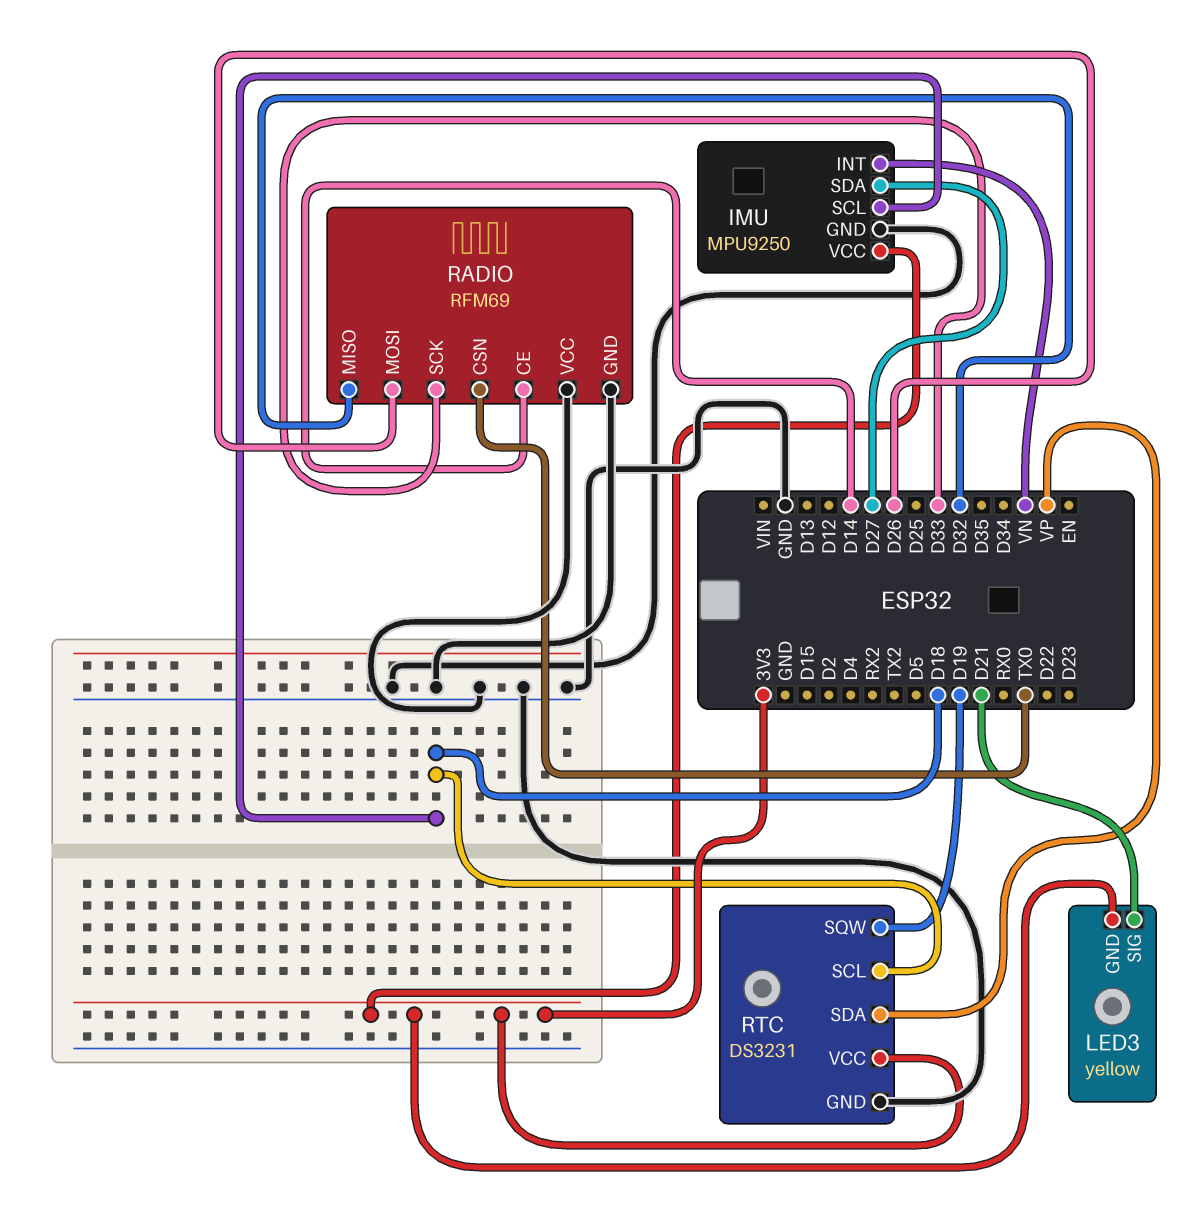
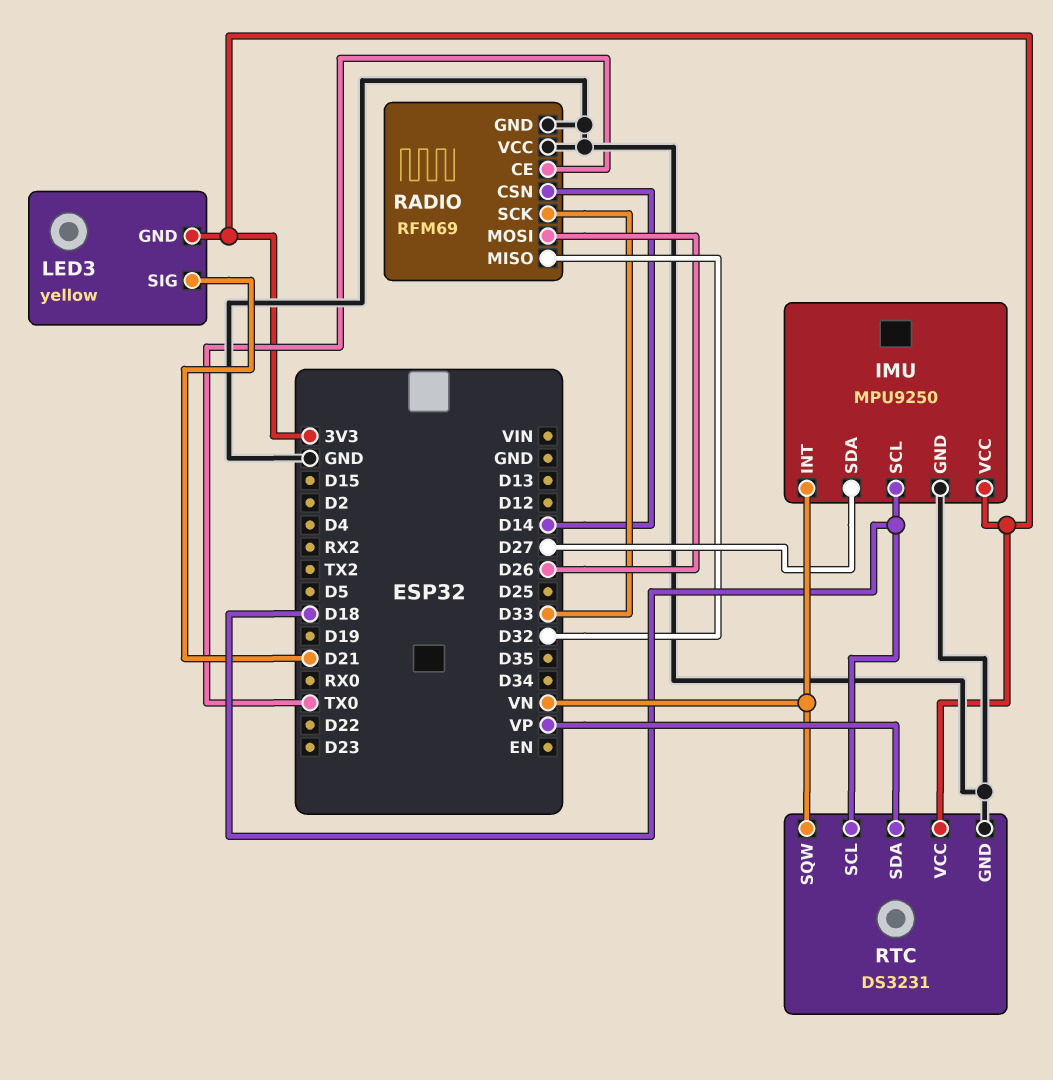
RADIO pin CE: D14 -> TX0
RADIO pin CSN: TX0 -> D14
RTC pin SQW: D19 -> VN

